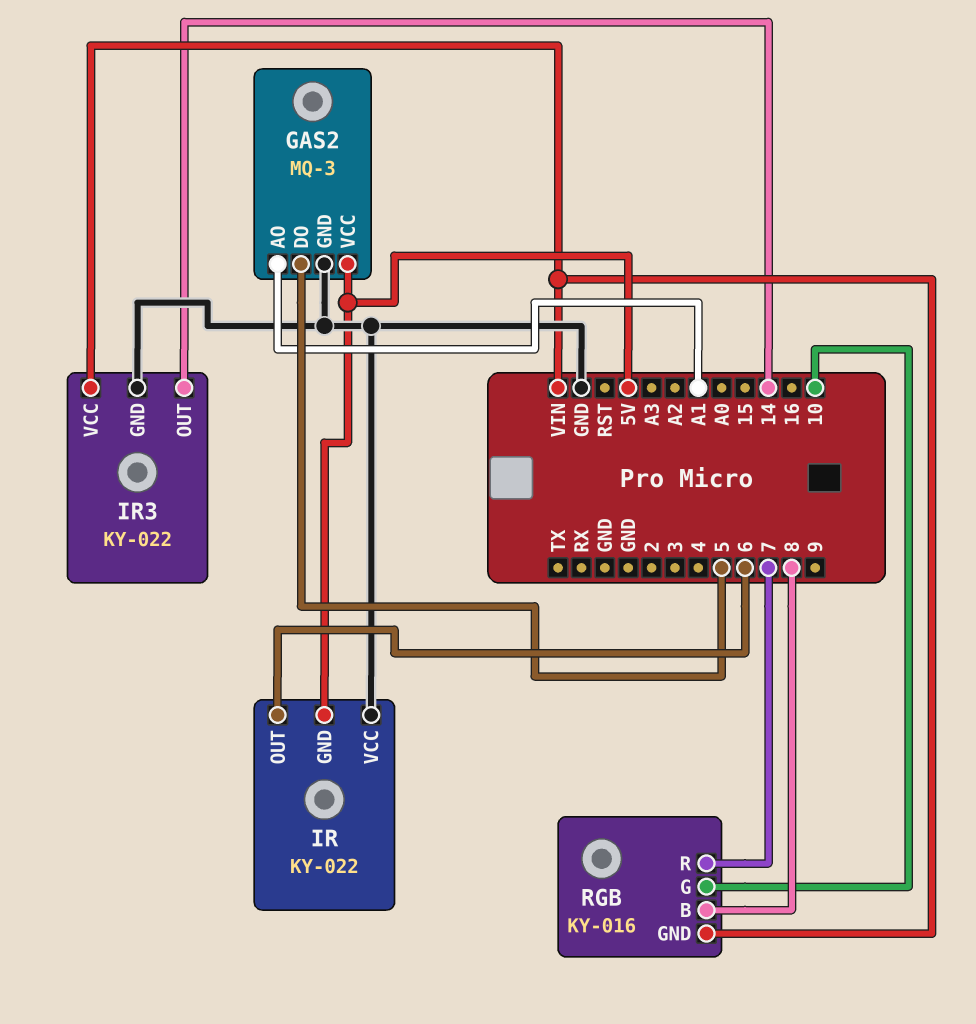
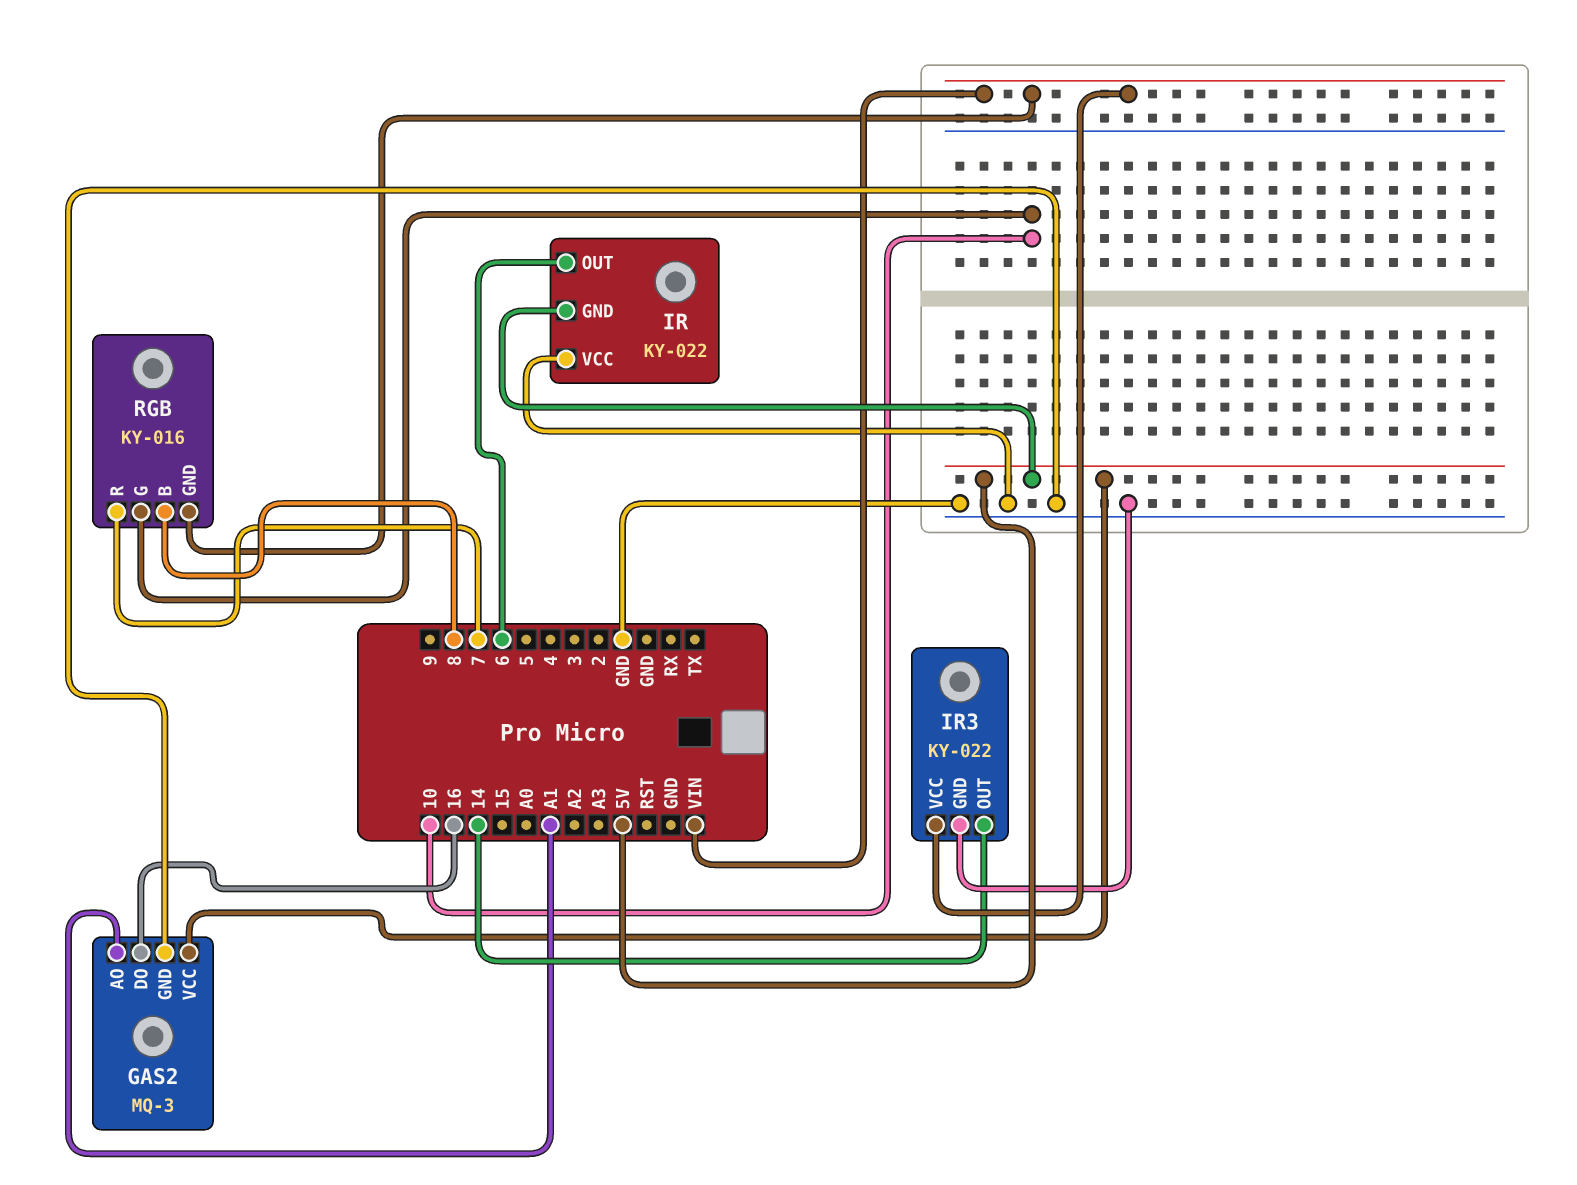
GAS2 pin DO: 5 -> 16

